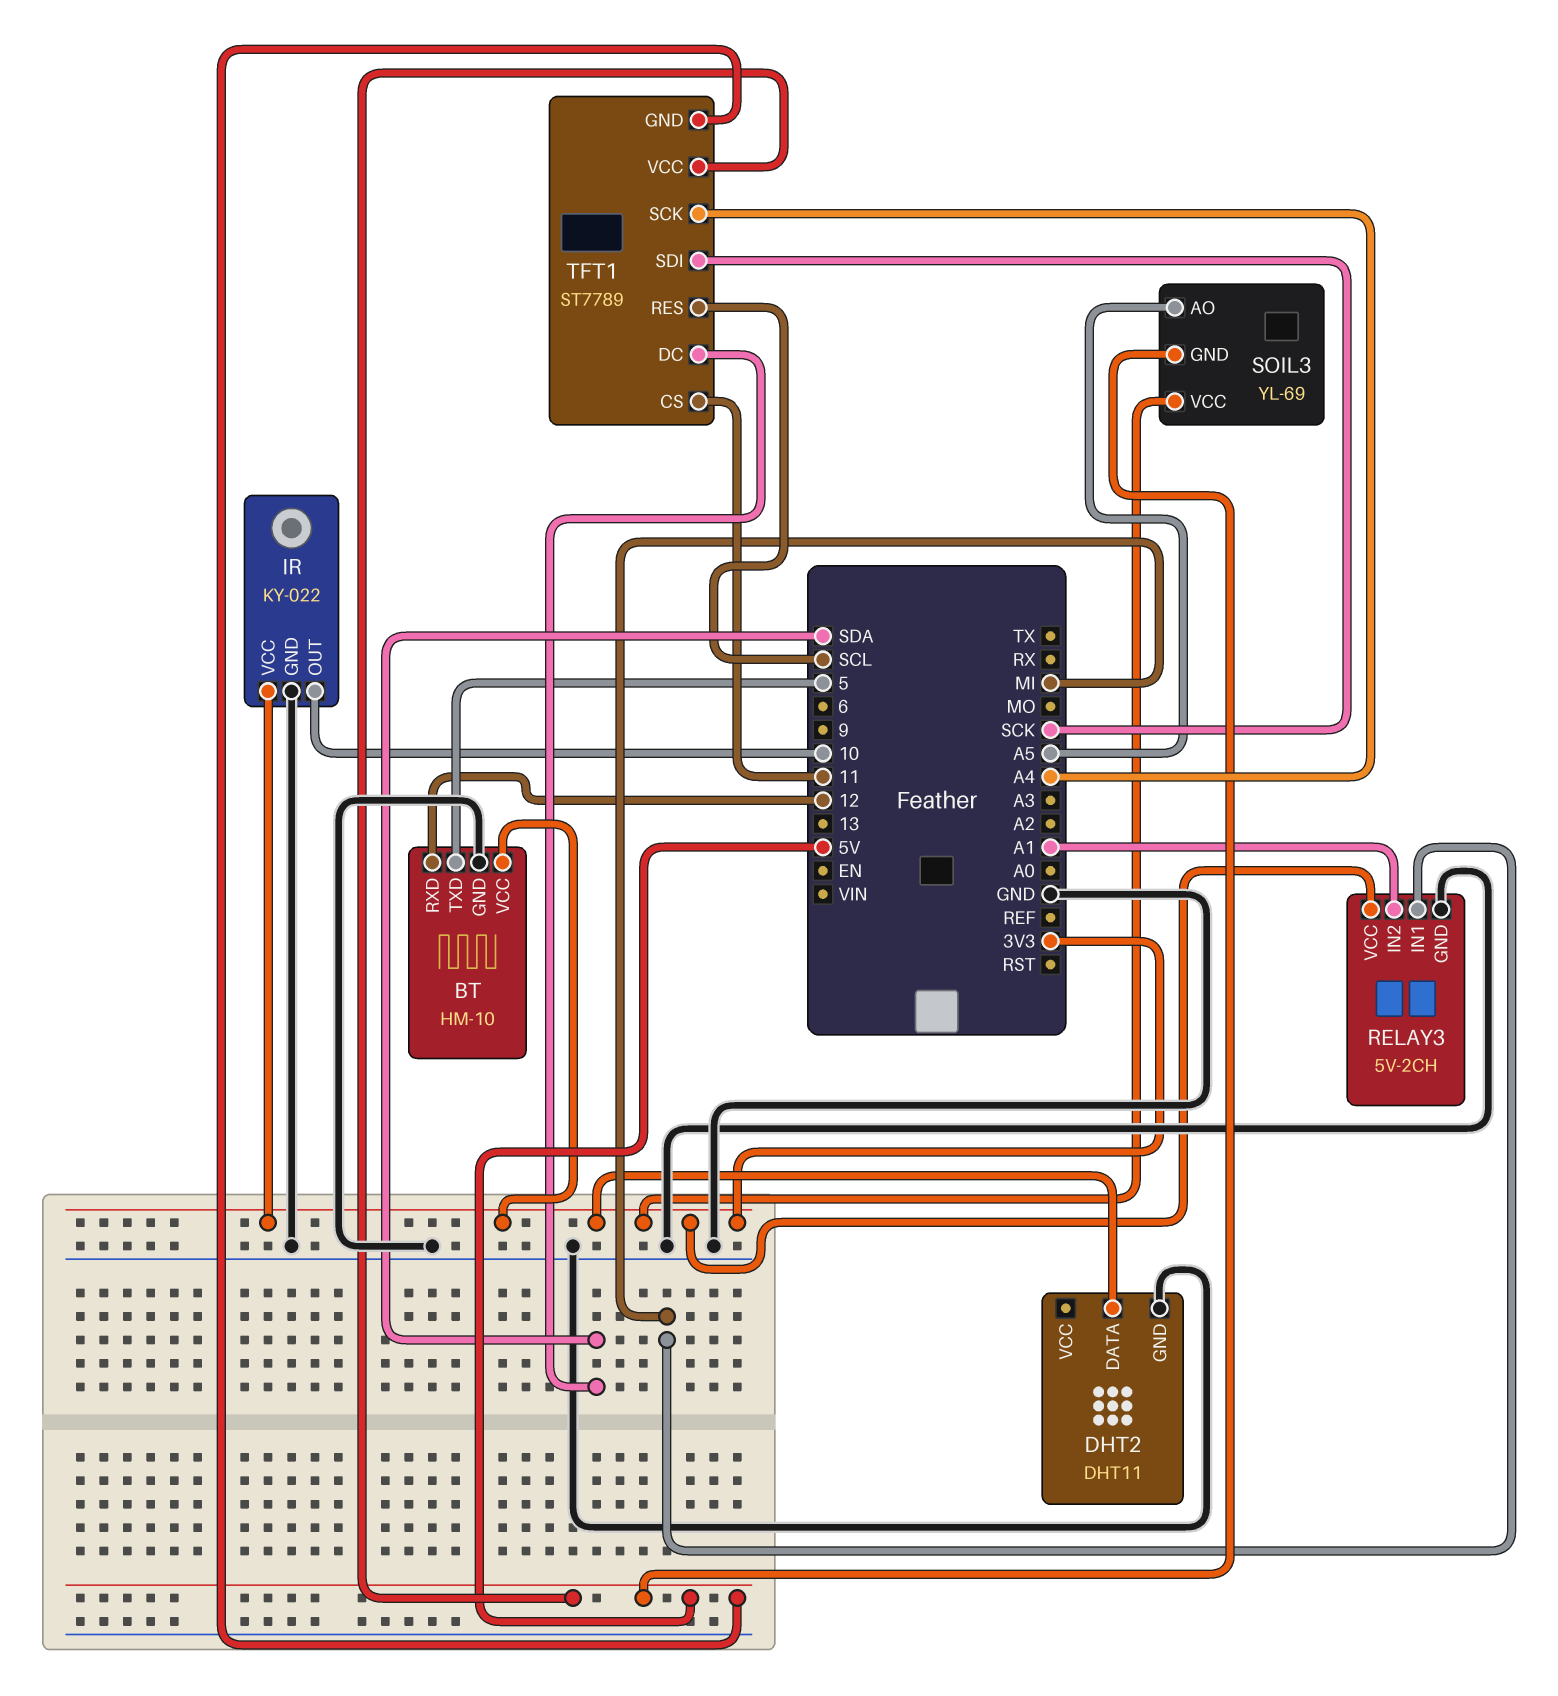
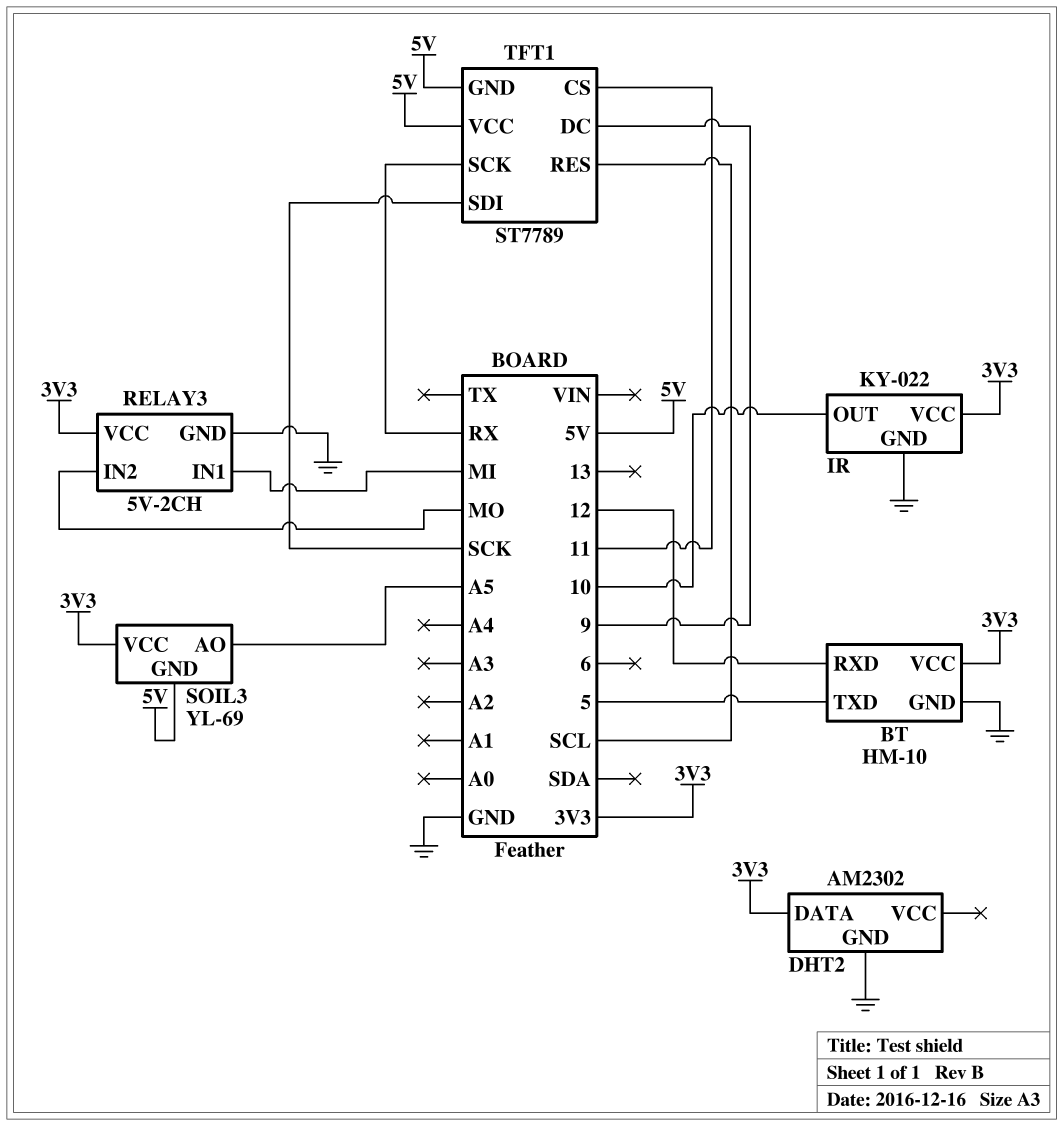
DHT2: DHT11 -> AM2302
RELAY3 pin IN2: A1 -> MO
TFT1 pin DC: SDA -> 9
TFT1 pin SCK: A4 -> RX

